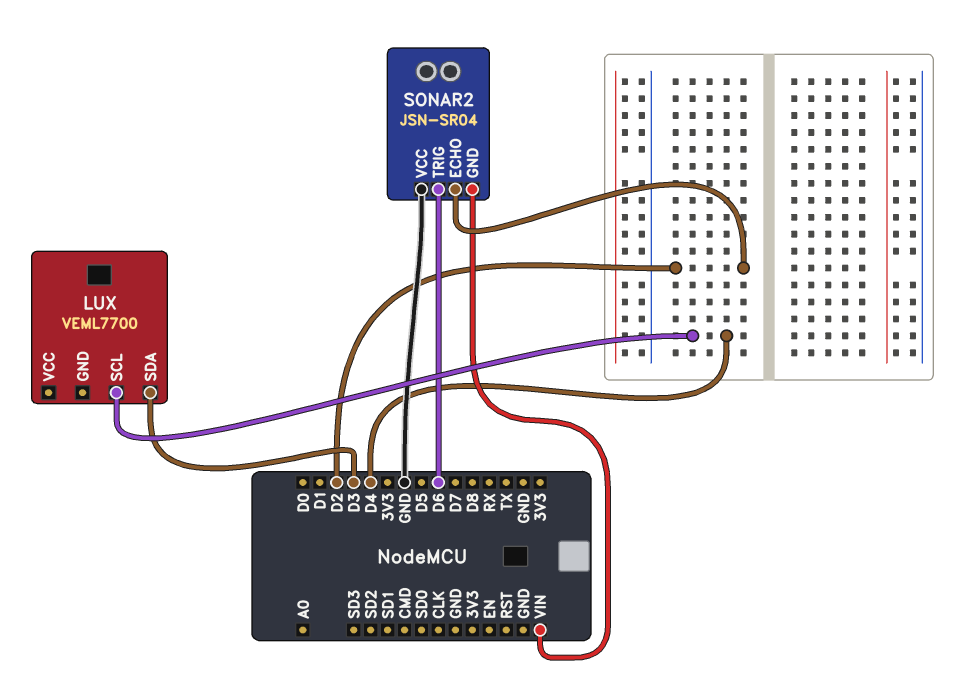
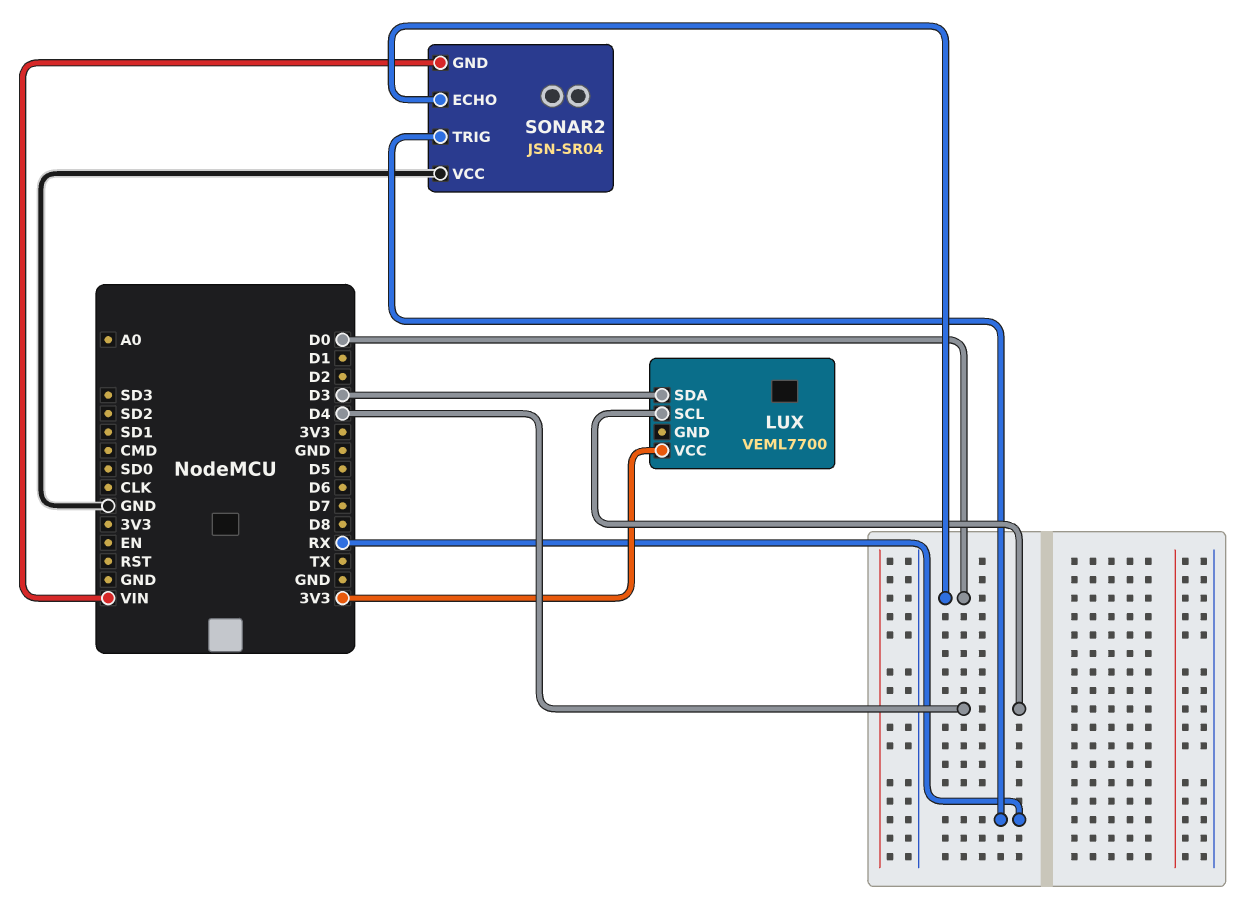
LUX pin VCC: none -> 3V3
SONAR2 pin ECHO: D2 -> D0
SONAR2 pin TRIG: D6 -> RX

